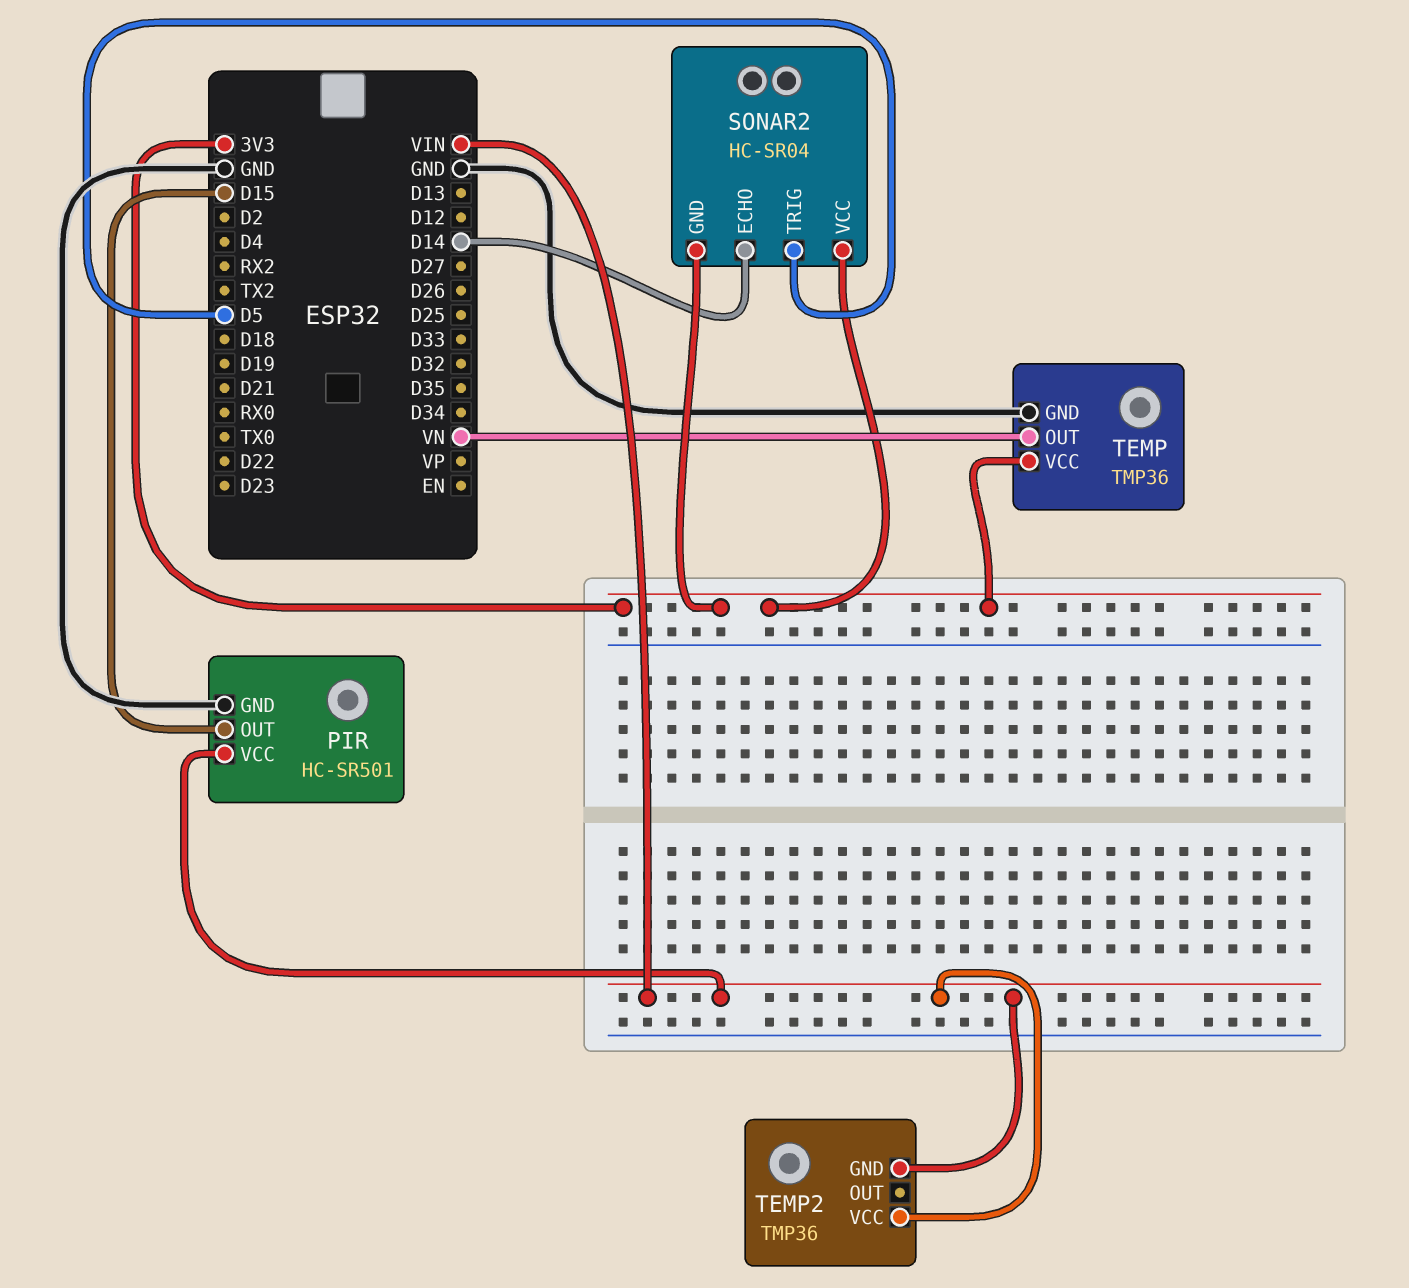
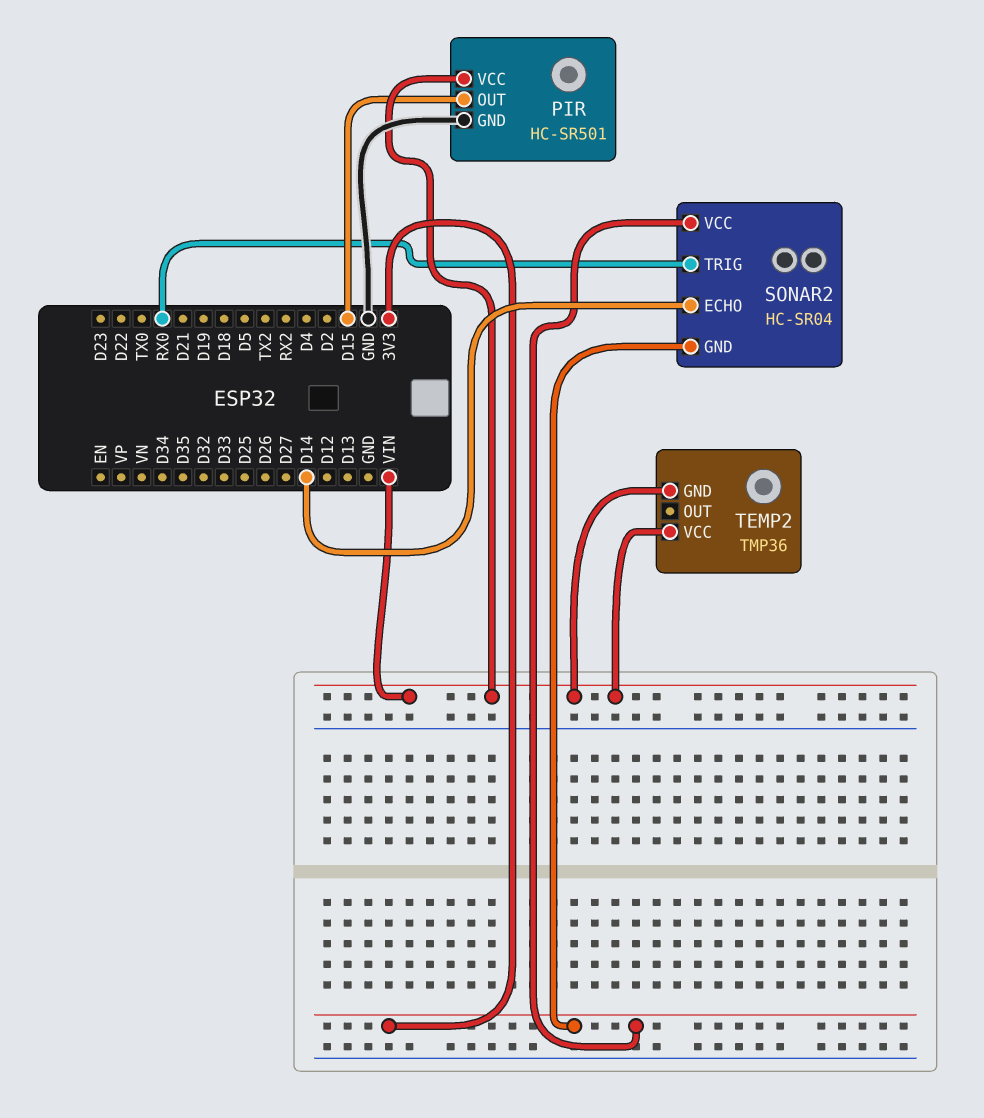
SONAR2 pin TRIG: D5 -> RX0
TEMP: TMP36 -> none
TEMP pin GND: GND -> none
TEMP pin OUT: VN -> none
TEMP pin VCC: 3V3 -> none

